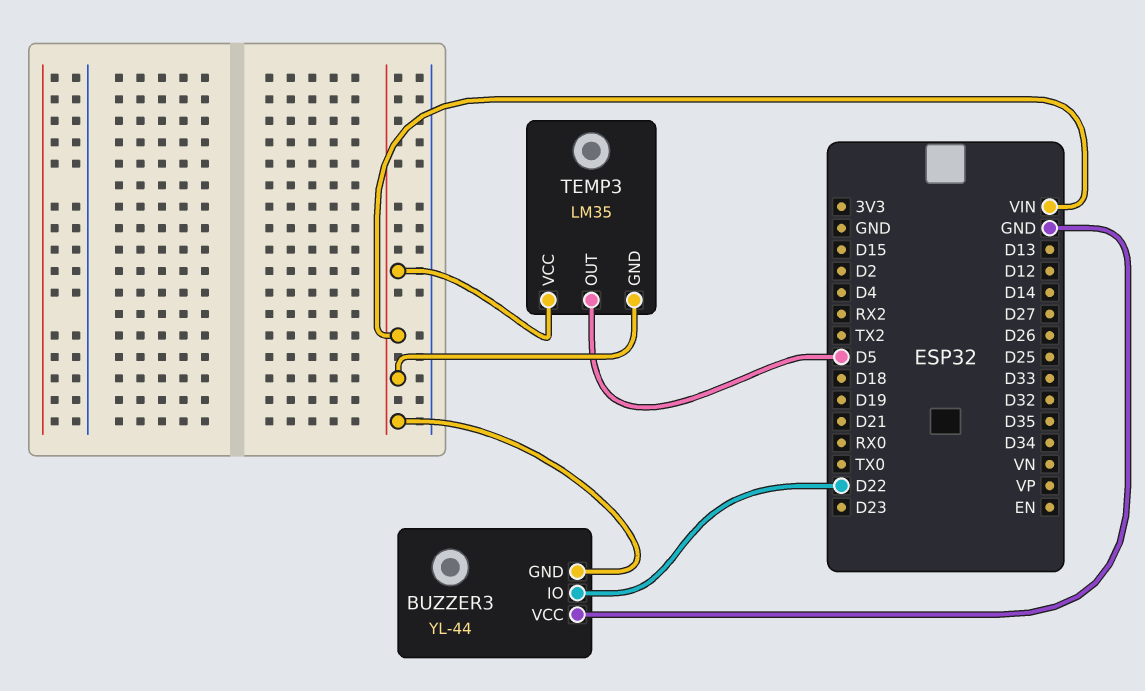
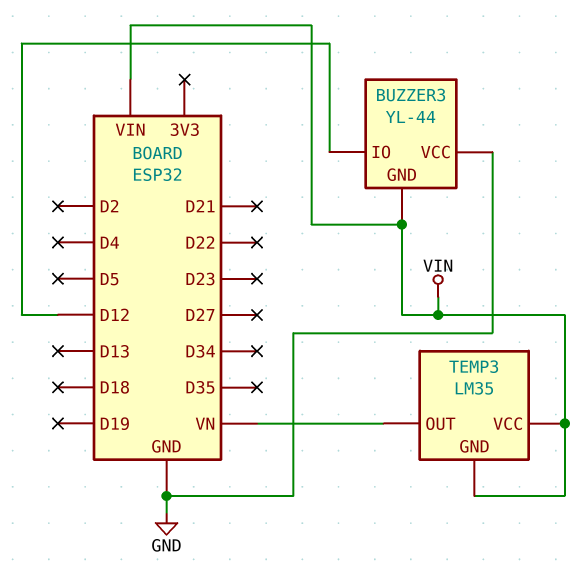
BUZZER3 pin IO: D22 -> D12
TEMP3 pin OUT: D5 -> VN

